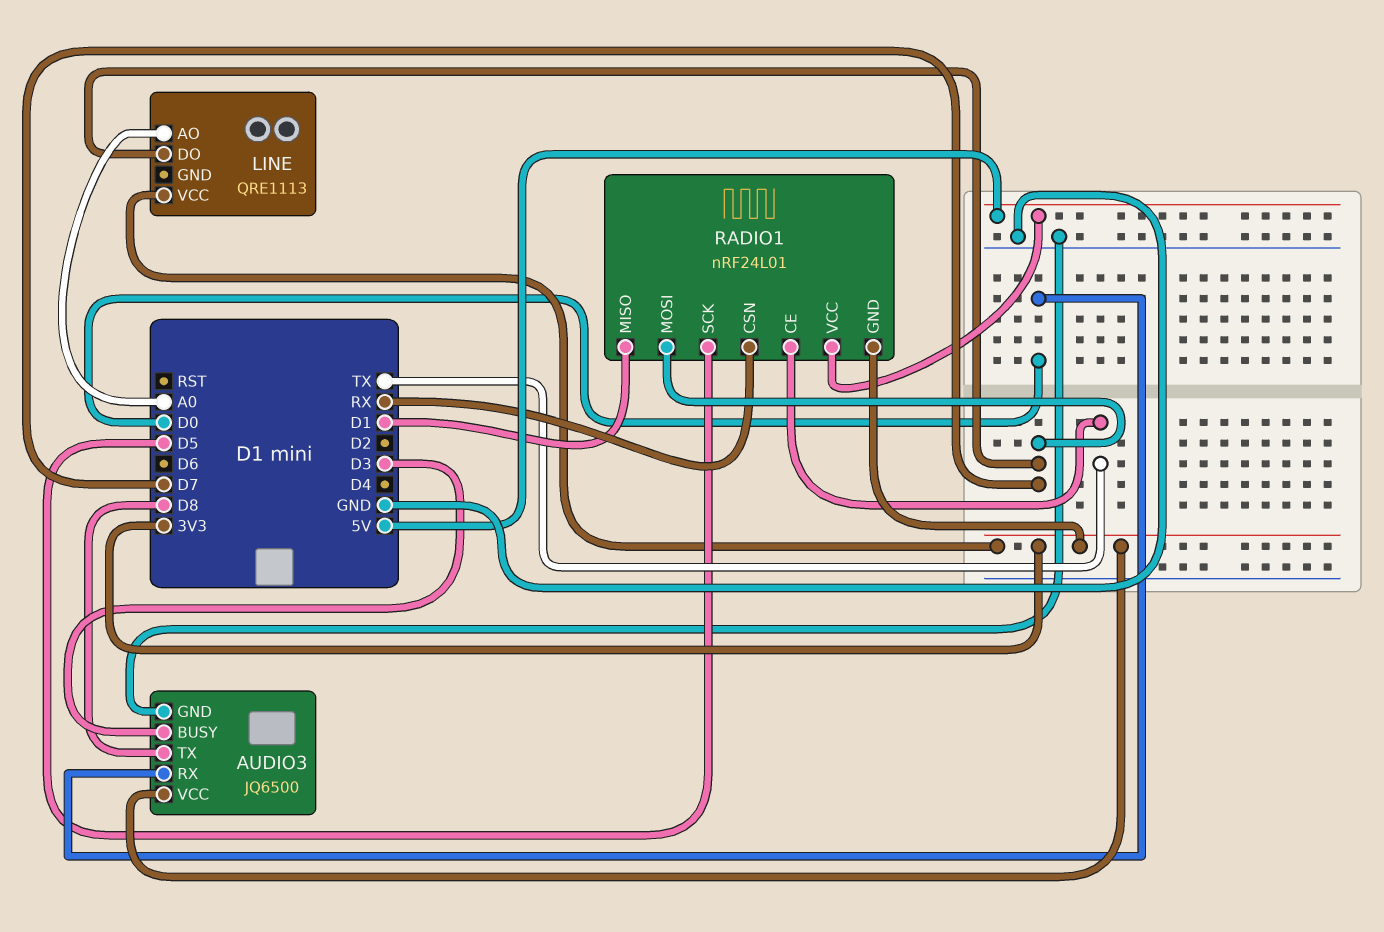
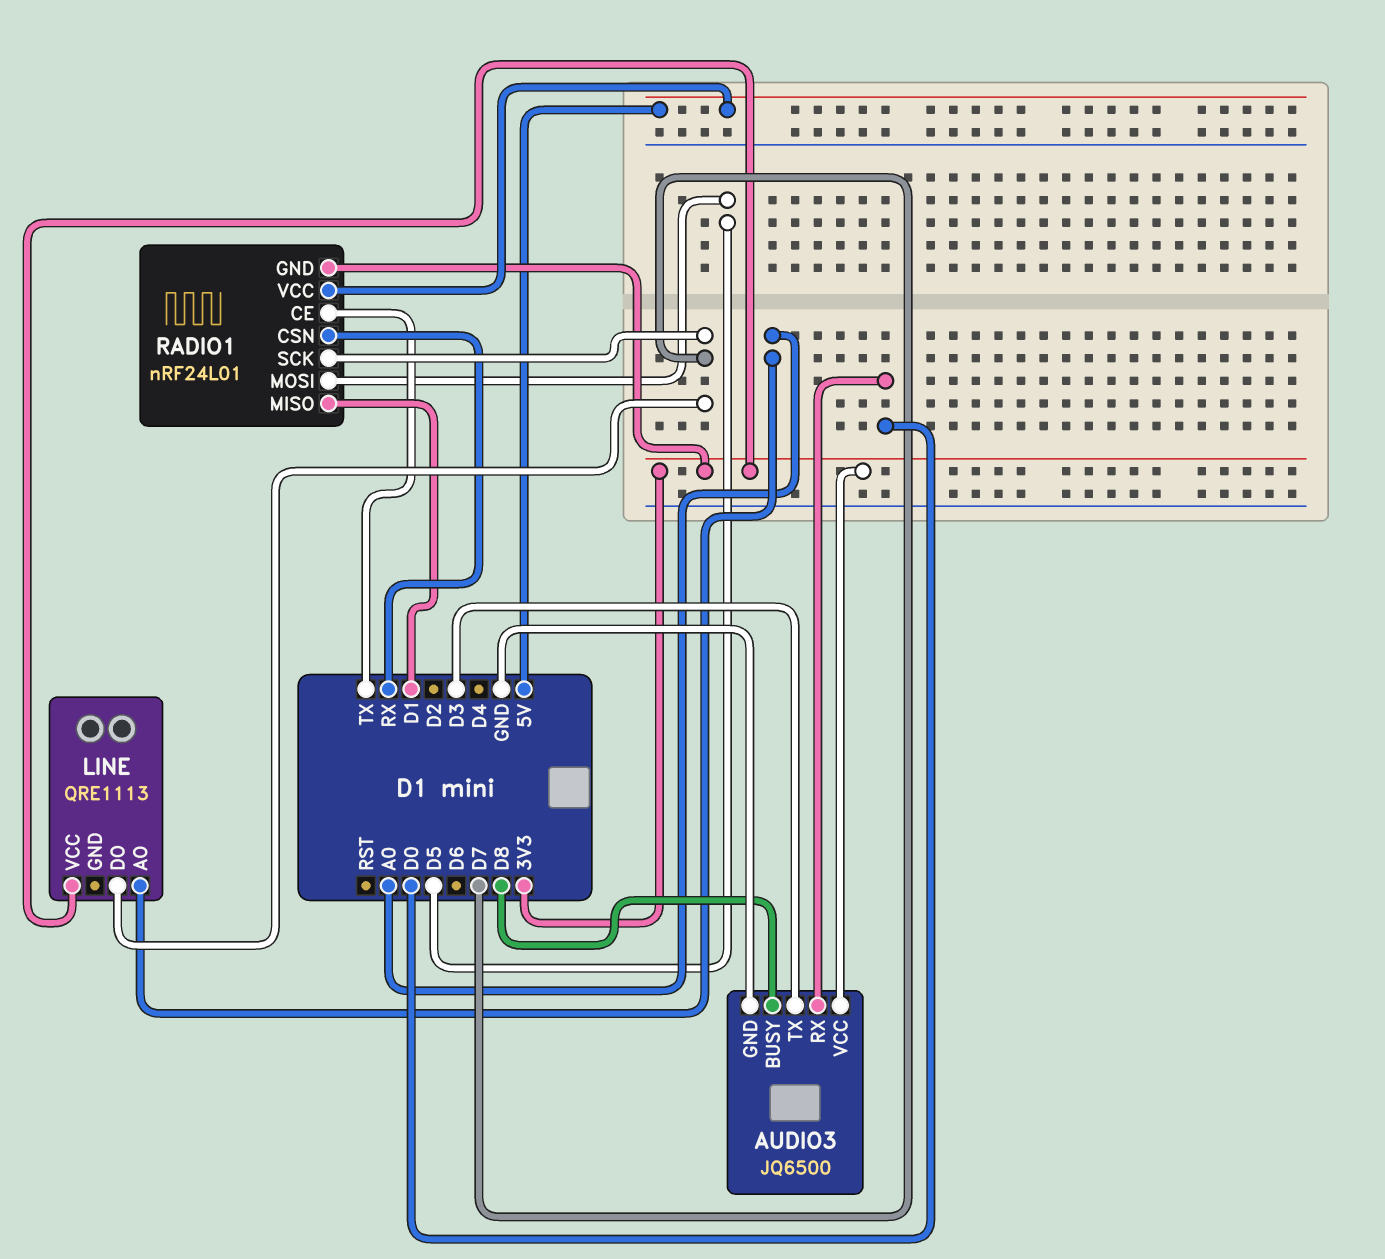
AUDIO3 pin BUSY: D3 -> D8
AUDIO3 pin TX: D8 -> D3
RADIO1 pin MOSI: D7 -> D5
RADIO1 pin SCK: D5 -> D7

